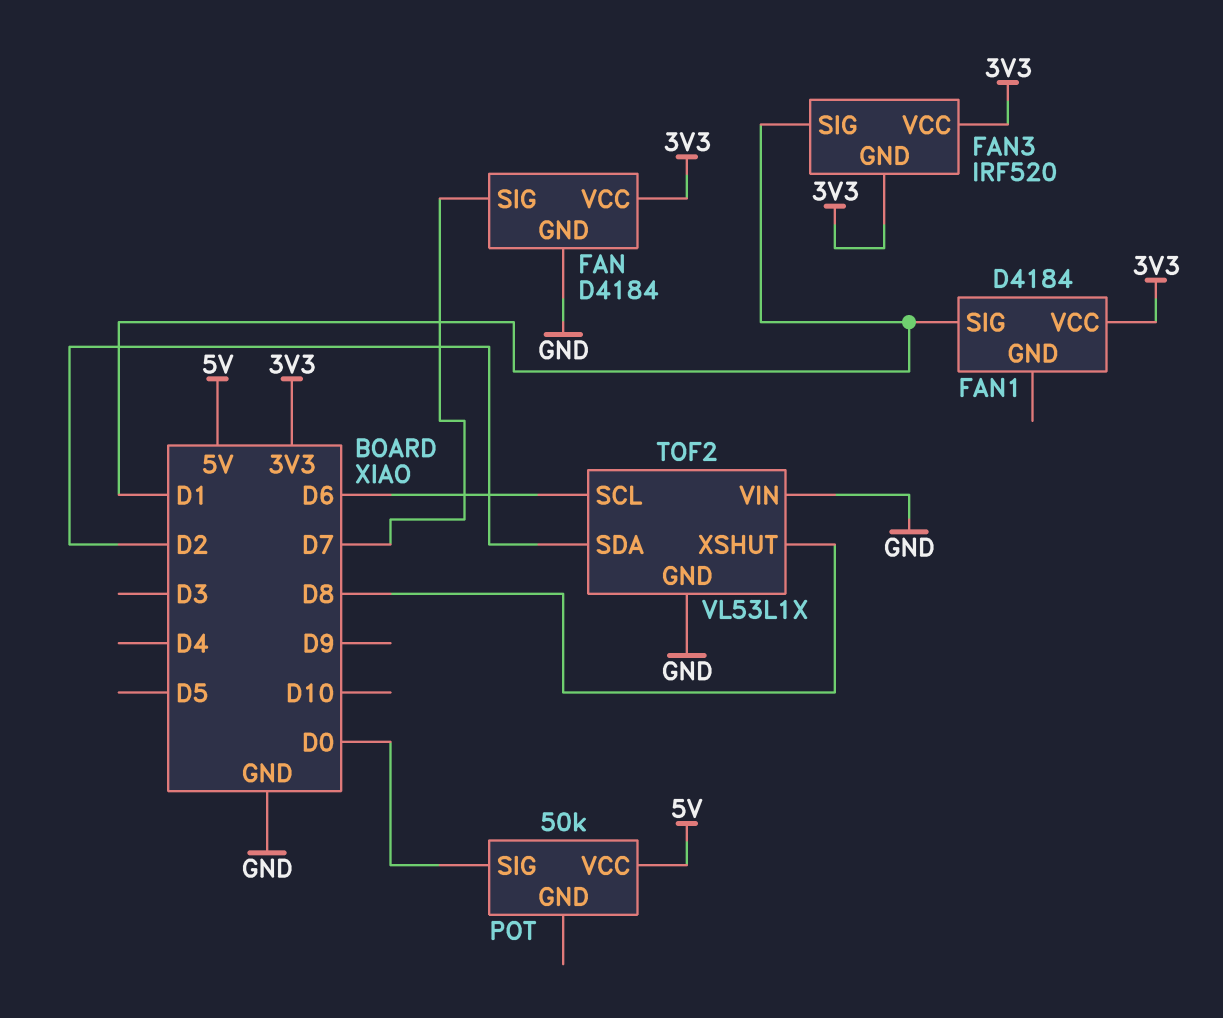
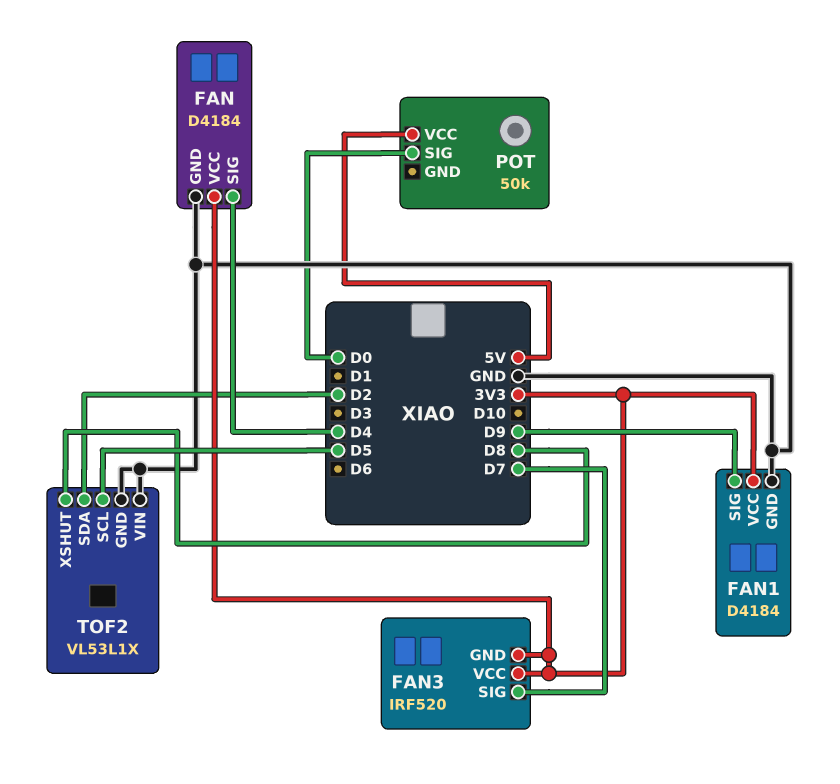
FAN pin SIG: D7 -> D4
FAN1 pin GND: none -> GND
FAN1 pin SIG: D1 -> D9
FAN3 pin SIG: D1 -> D7
TOF2 pin SCL: D6 -> D5

